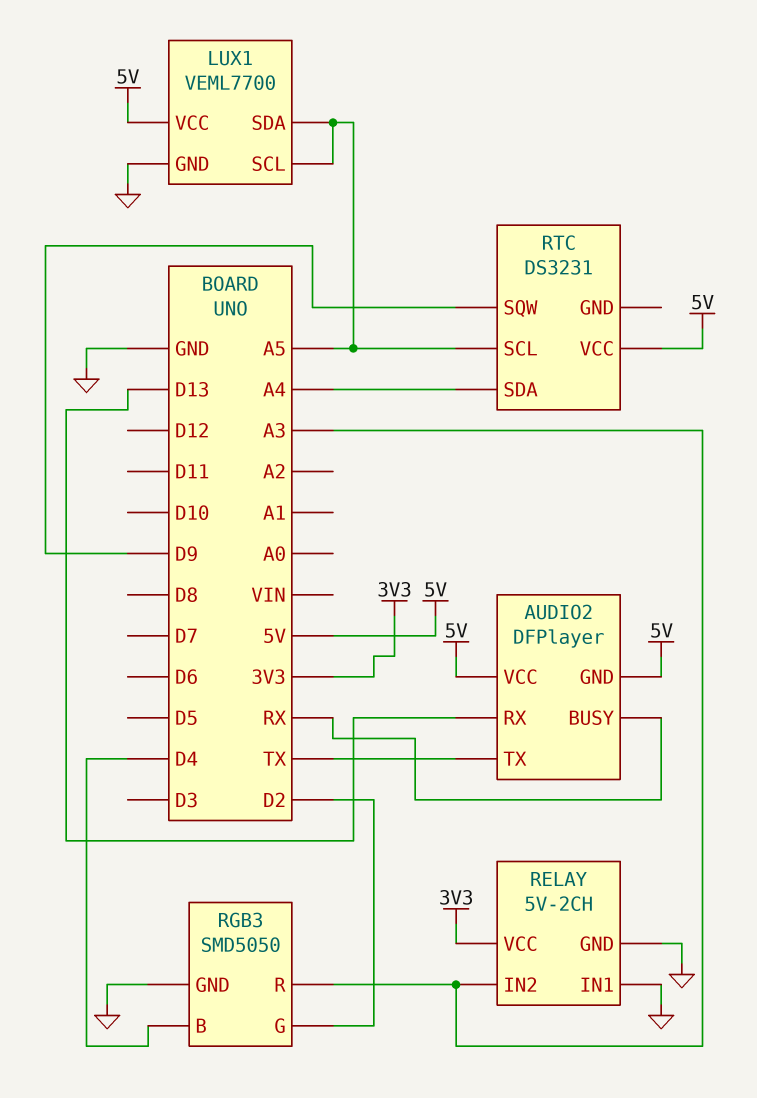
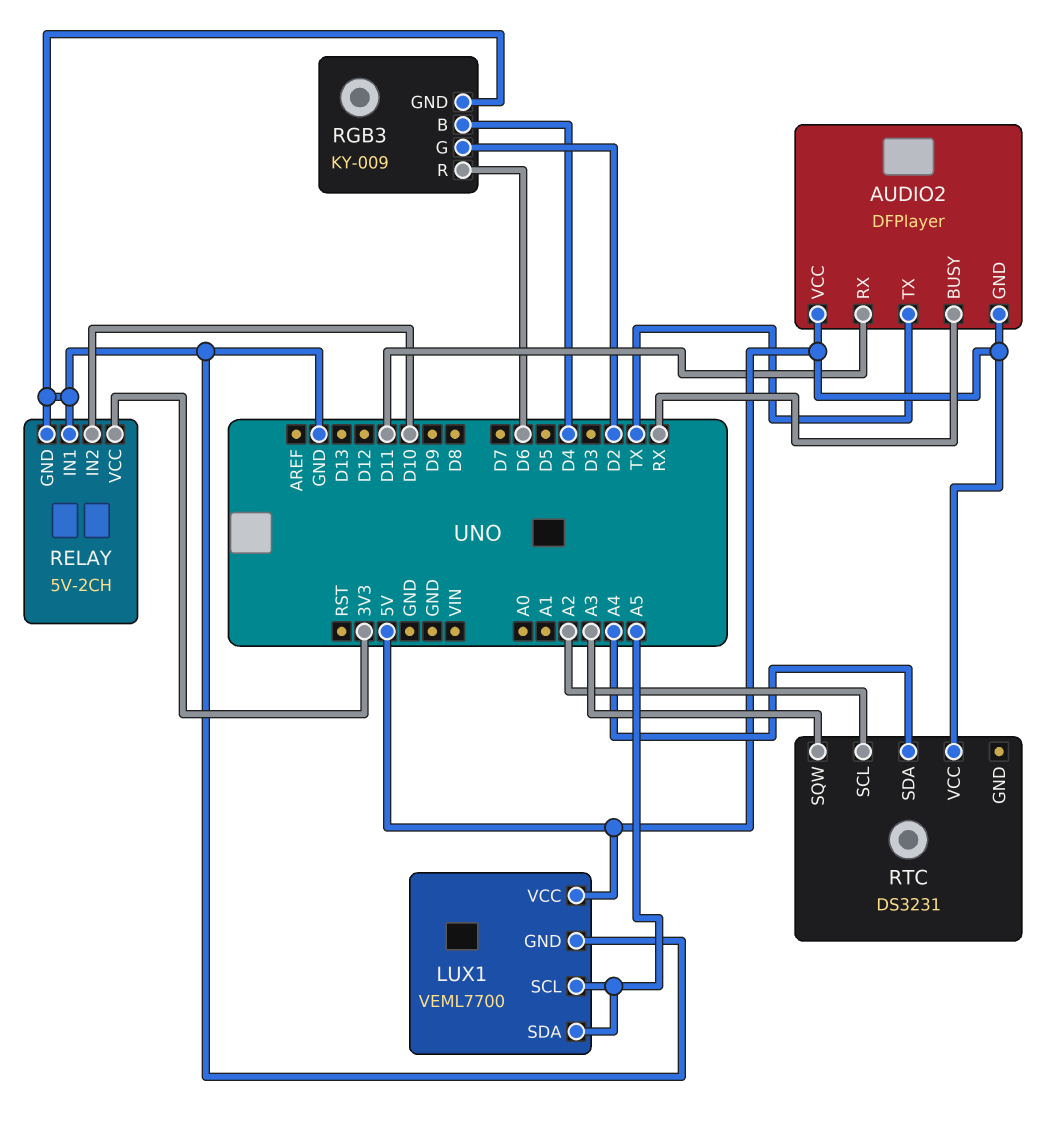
AUDIO2 pin RX: D13 -> D11
RELAY pin IN2: A3 -> D10
RGB3: SMD5050 -> KY-009
RGB3 pin R: A3 -> D6
RTC pin SCL: A5 -> A2
RTC pin SQW: D9 -> A3

